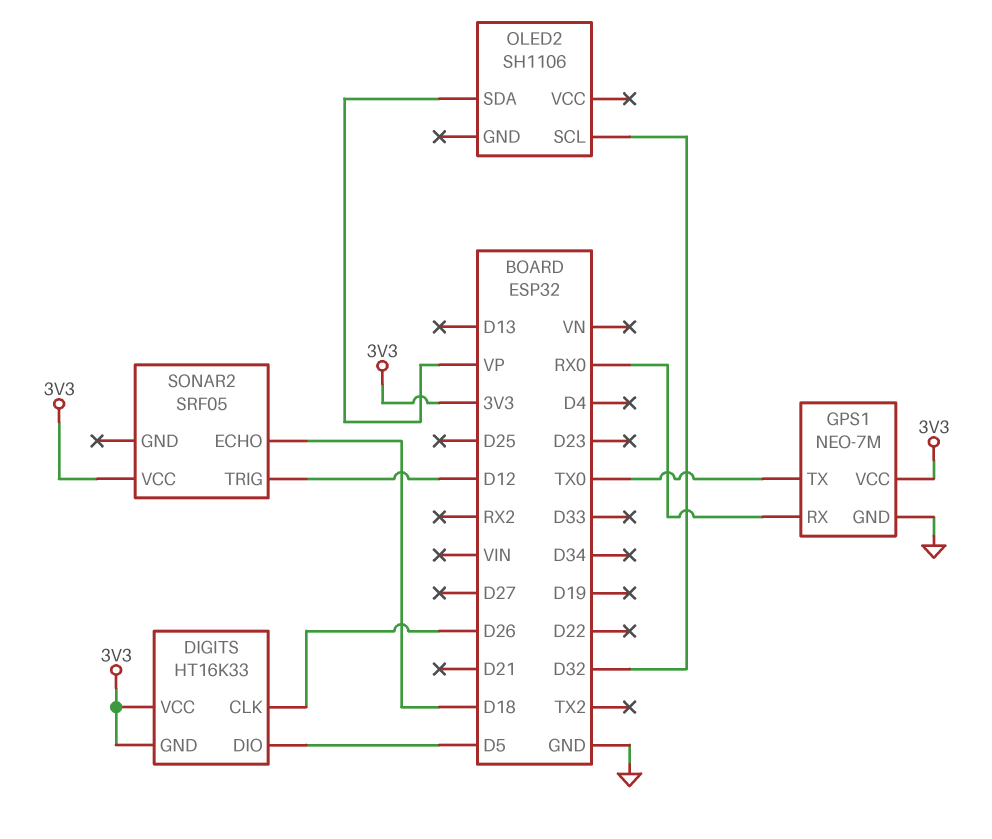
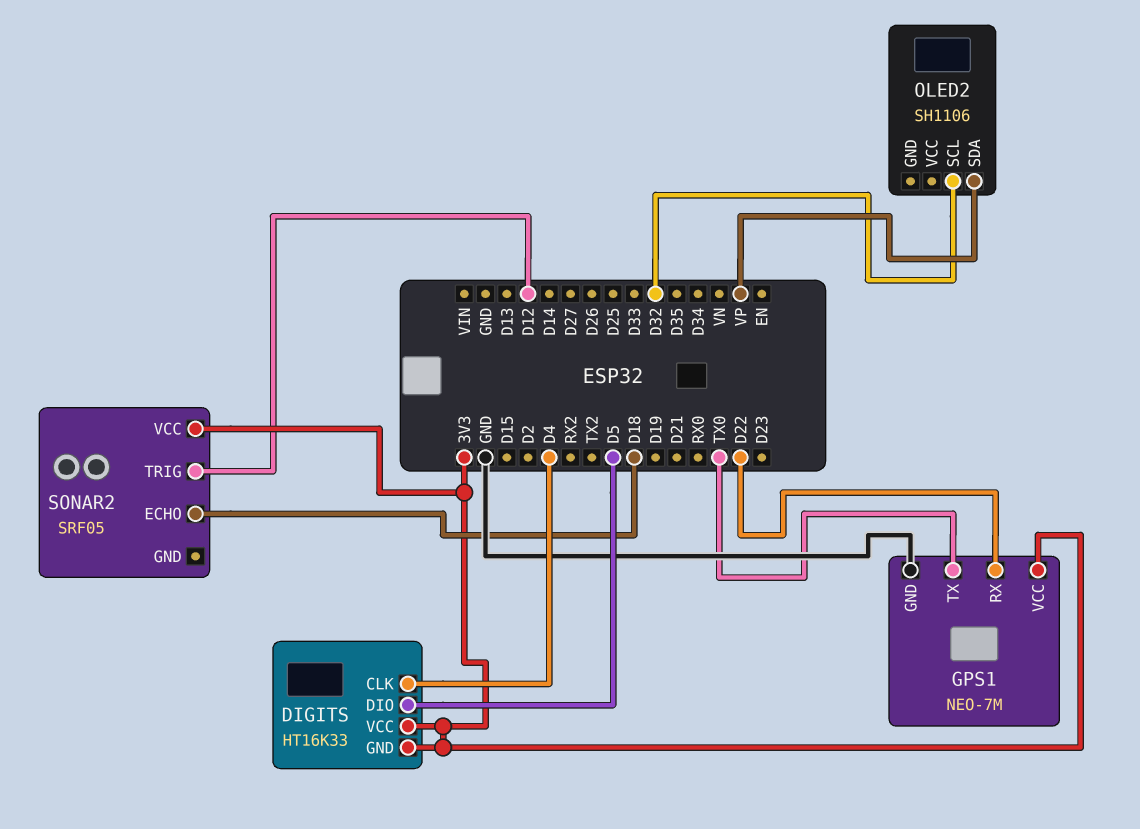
DIGITS pin CLK: D26 -> D4
GPS1 pin RX: RX0 -> D22

